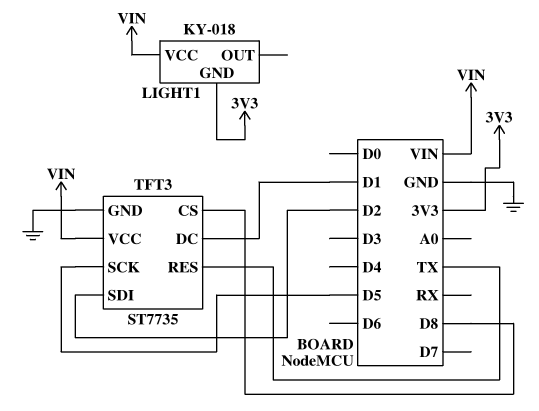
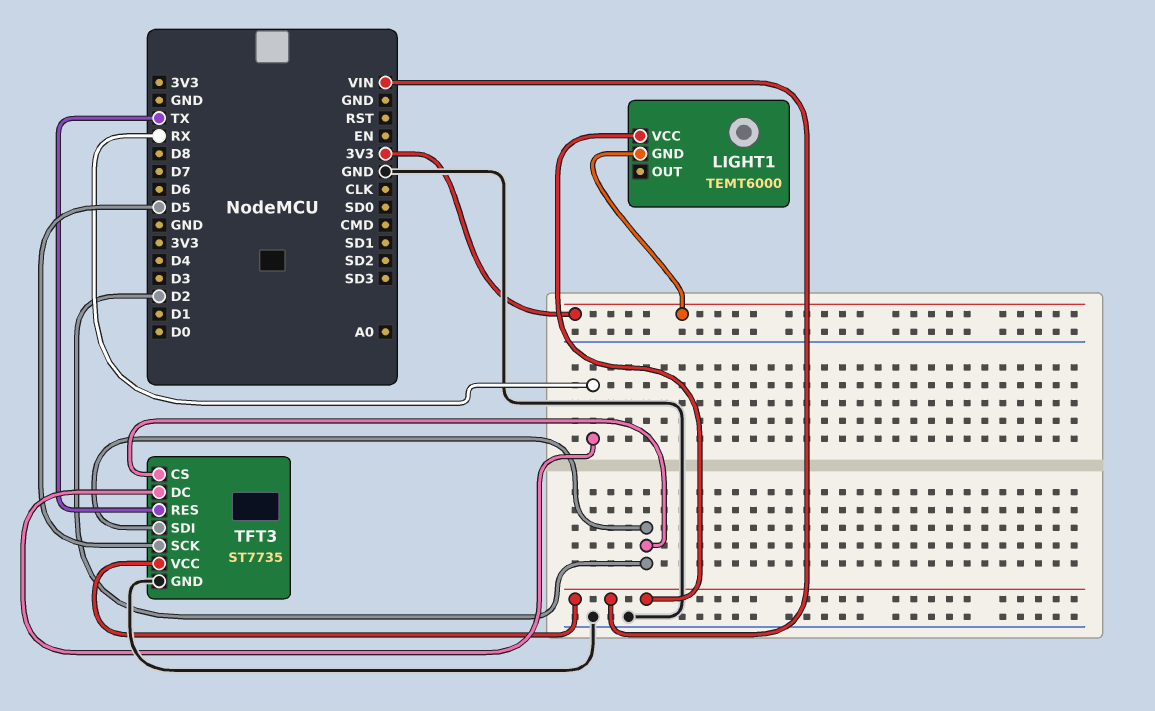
LIGHT1: KY-018 -> TEMT6000
TFT3 pin CS: D8 -> D2
TFT3 pin DC: D1 -> RX

